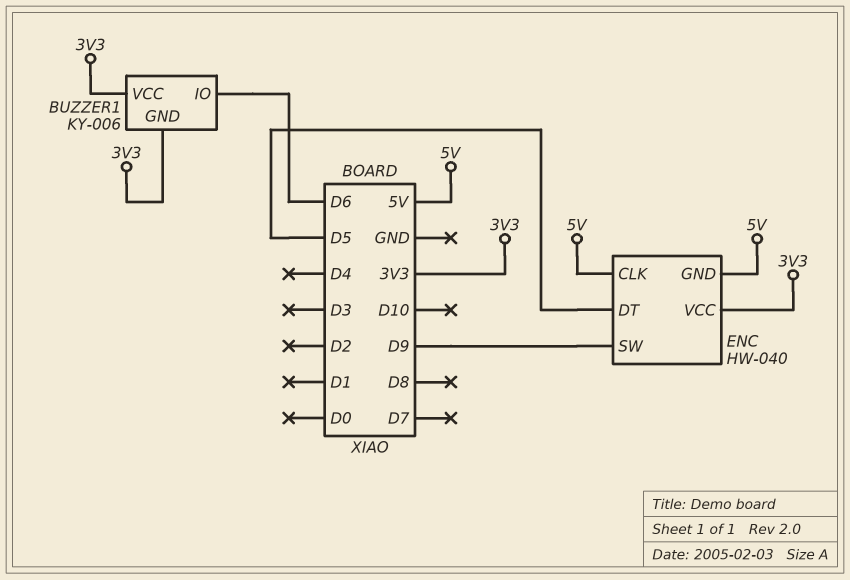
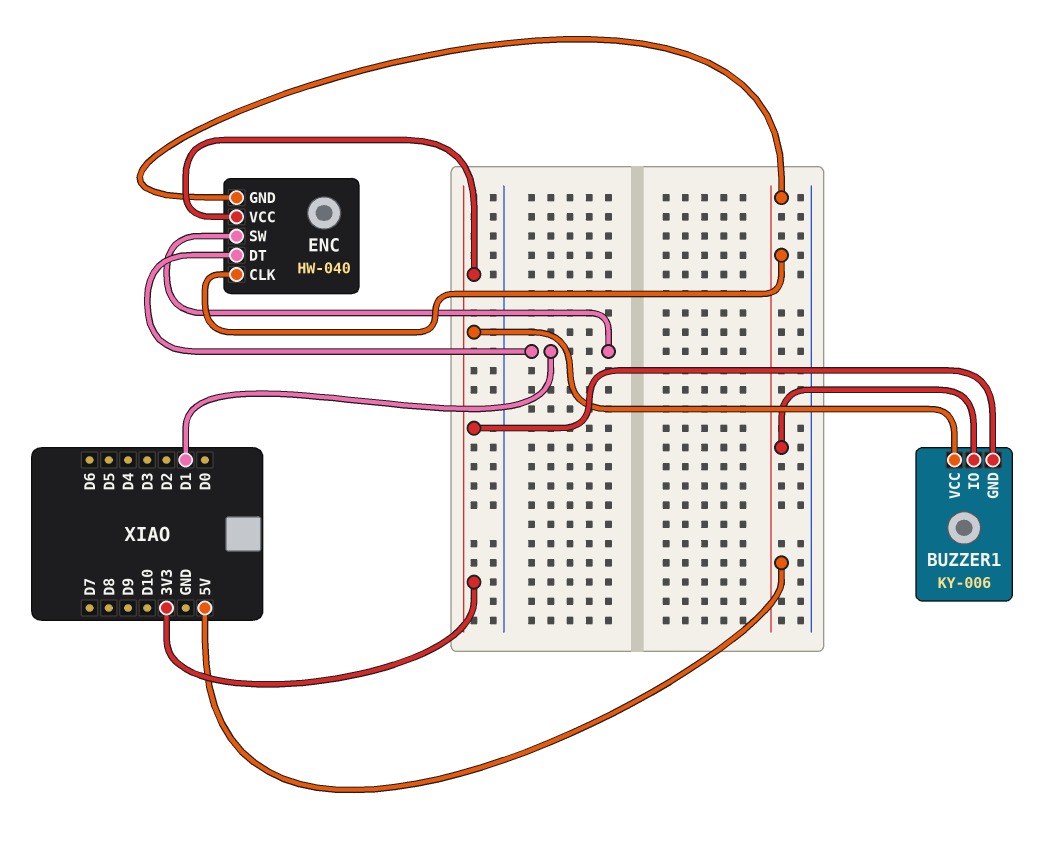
BUZZER1 pin IO: D6 -> 5V
ENC pin DT: D5 -> D1
ENC pin SW: D9 -> D1

